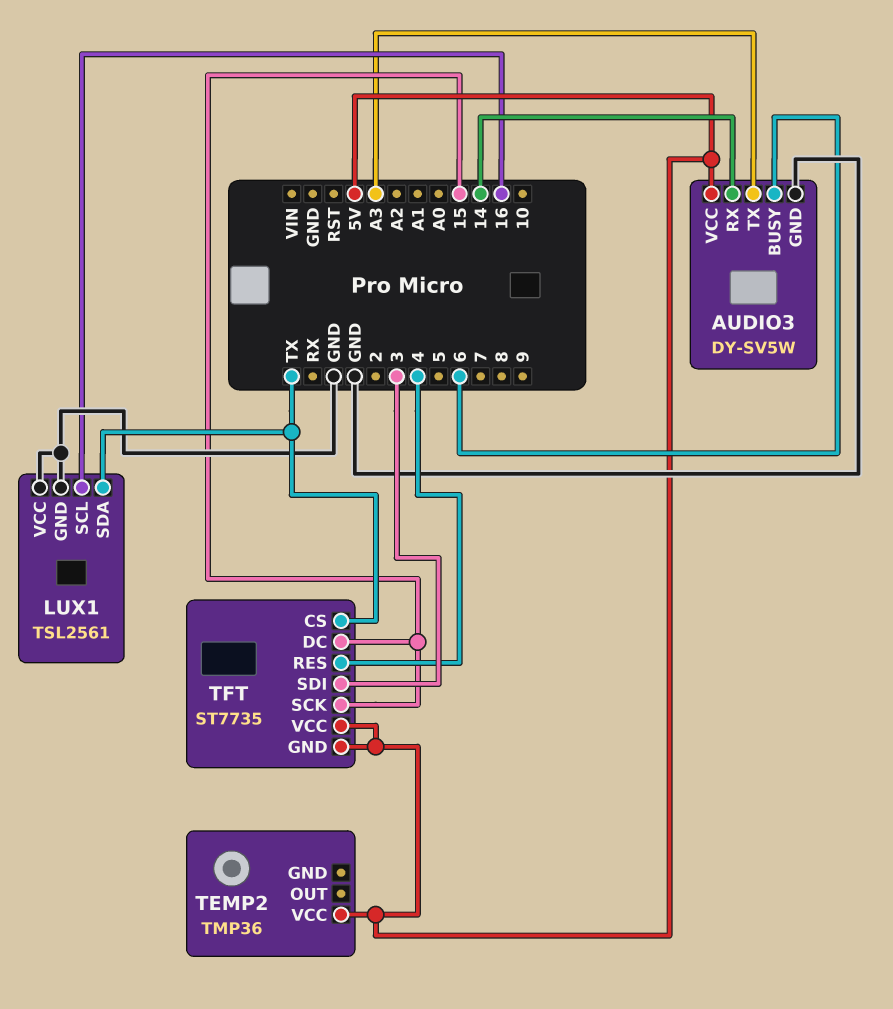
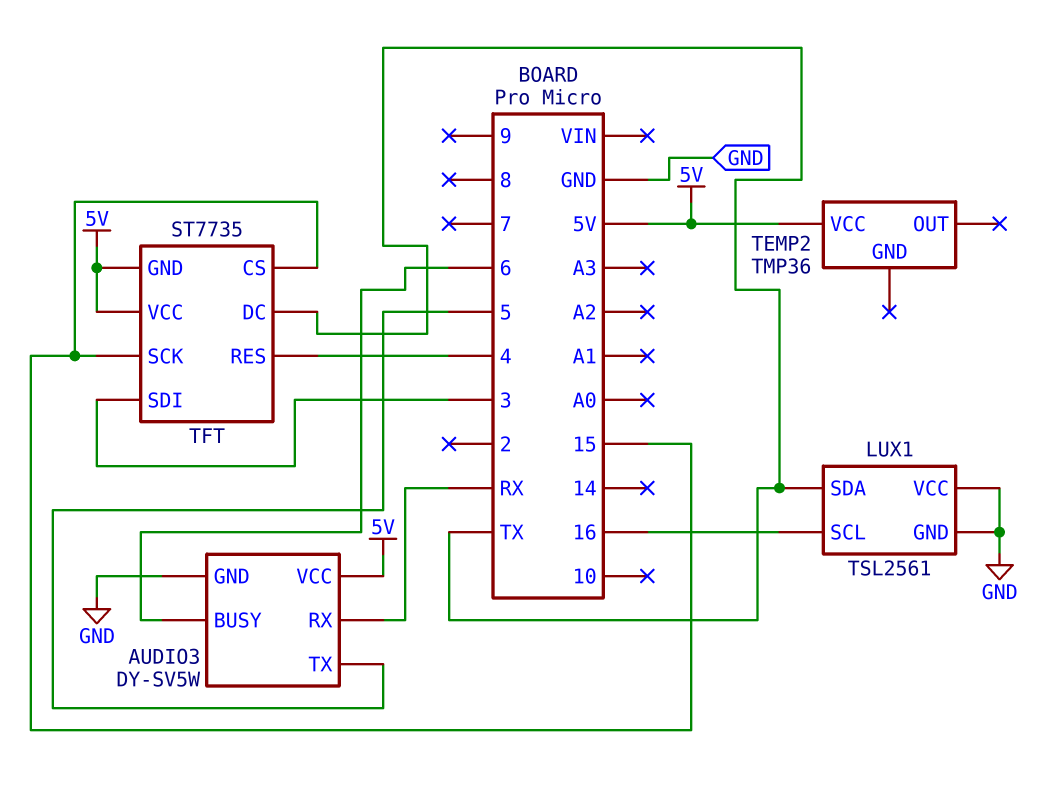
AUDIO3 pin RX: 14 -> RX
AUDIO3 pin TX: A3 -> 5
TFT pin CS: TX -> 15
TFT pin DC: 15 -> TX

